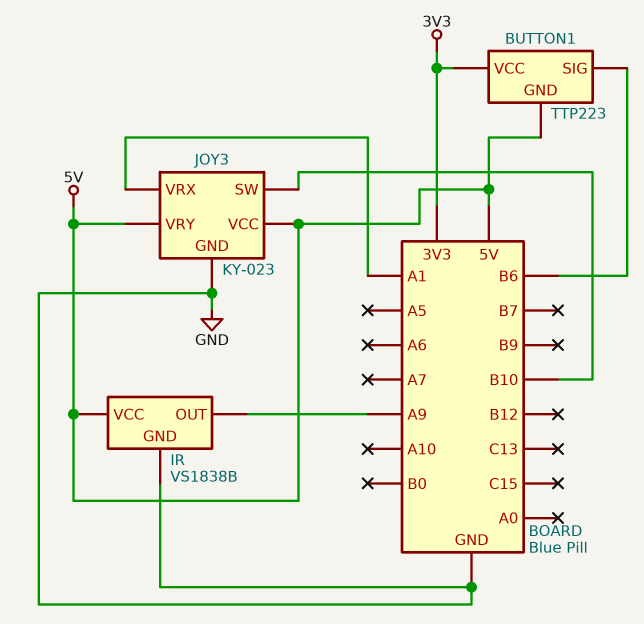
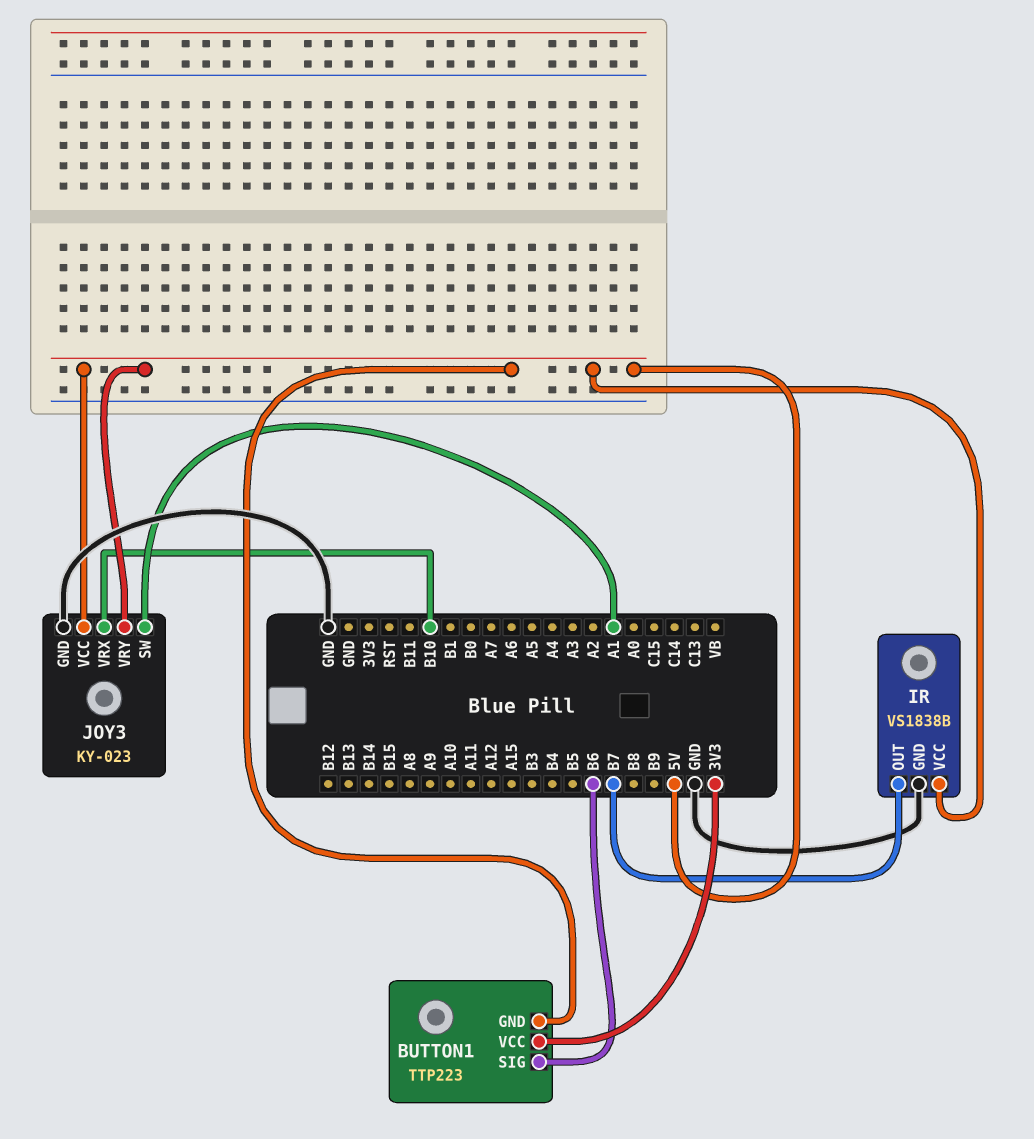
IR pin OUT: A9 -> B7
JOY3 pin SW: B10 -> A1
JOY3 pin VRX: A1 -> B10

